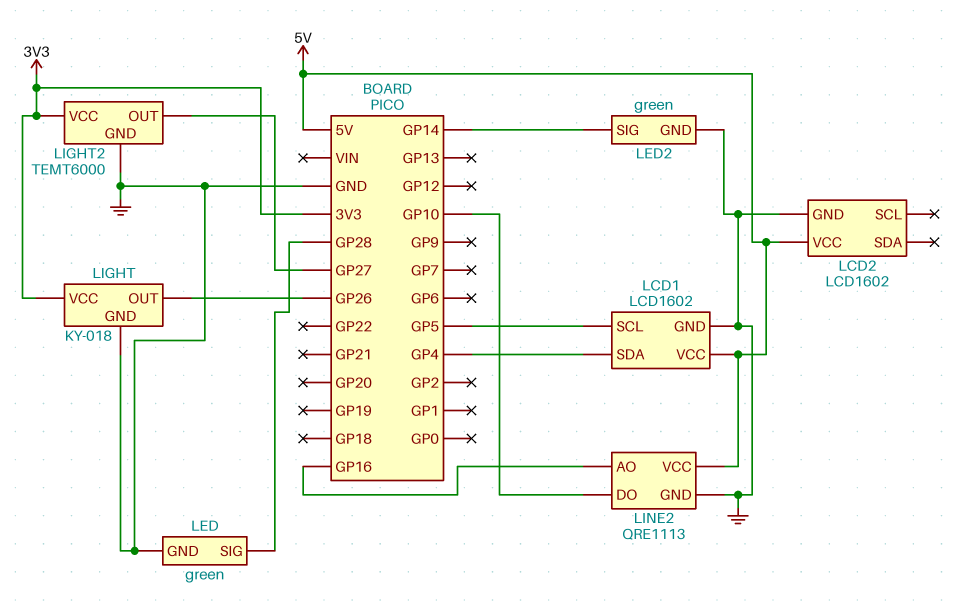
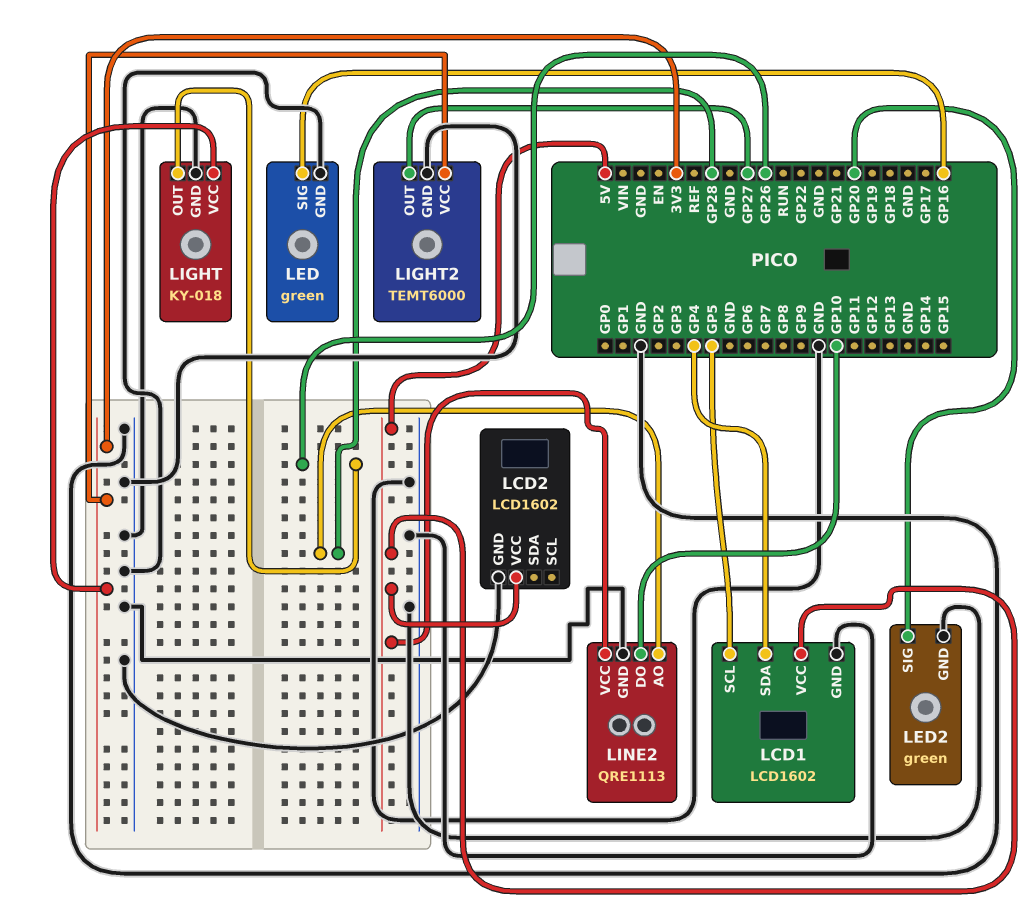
LED pin SIG: GP28 -> GP16
LED2 pin SIG: GP14 -> GP20
LINE2 pin AO: GP16 -> GP28

